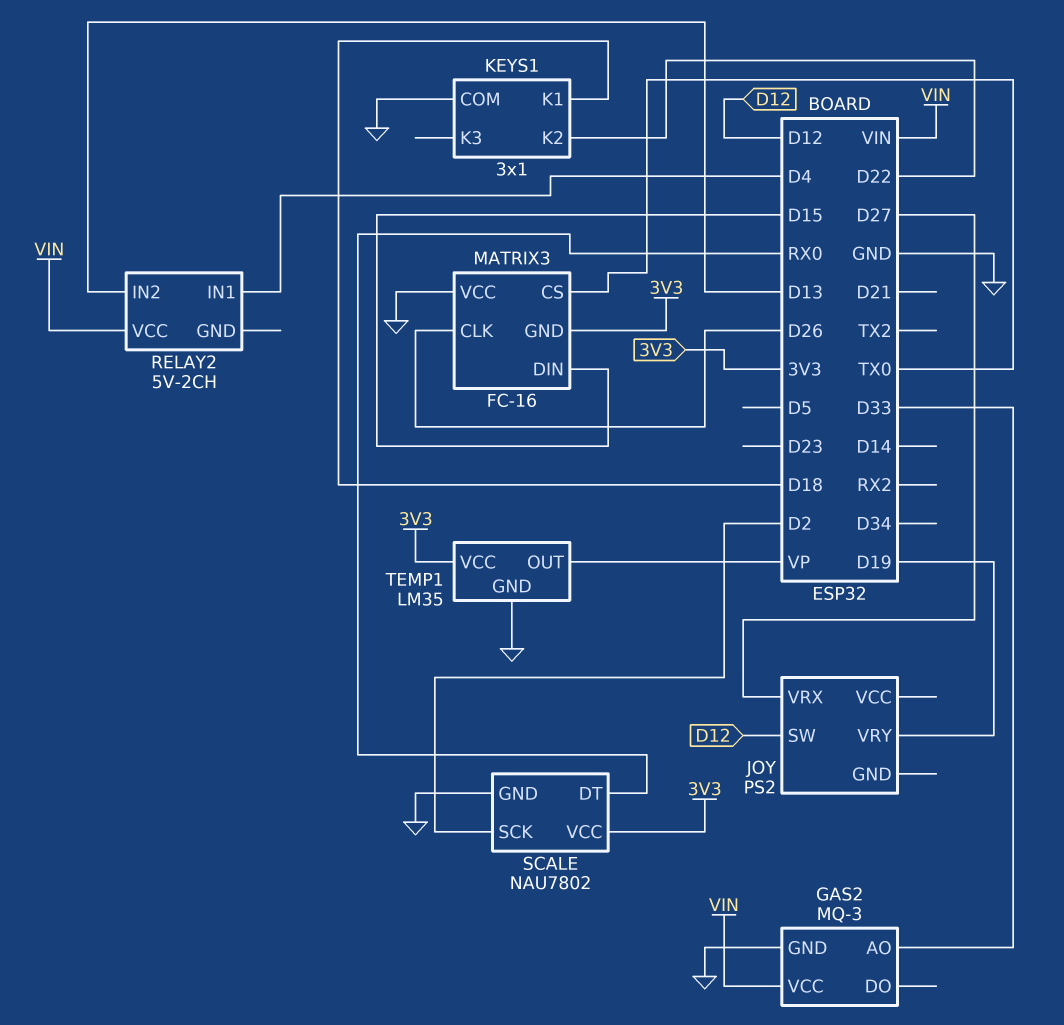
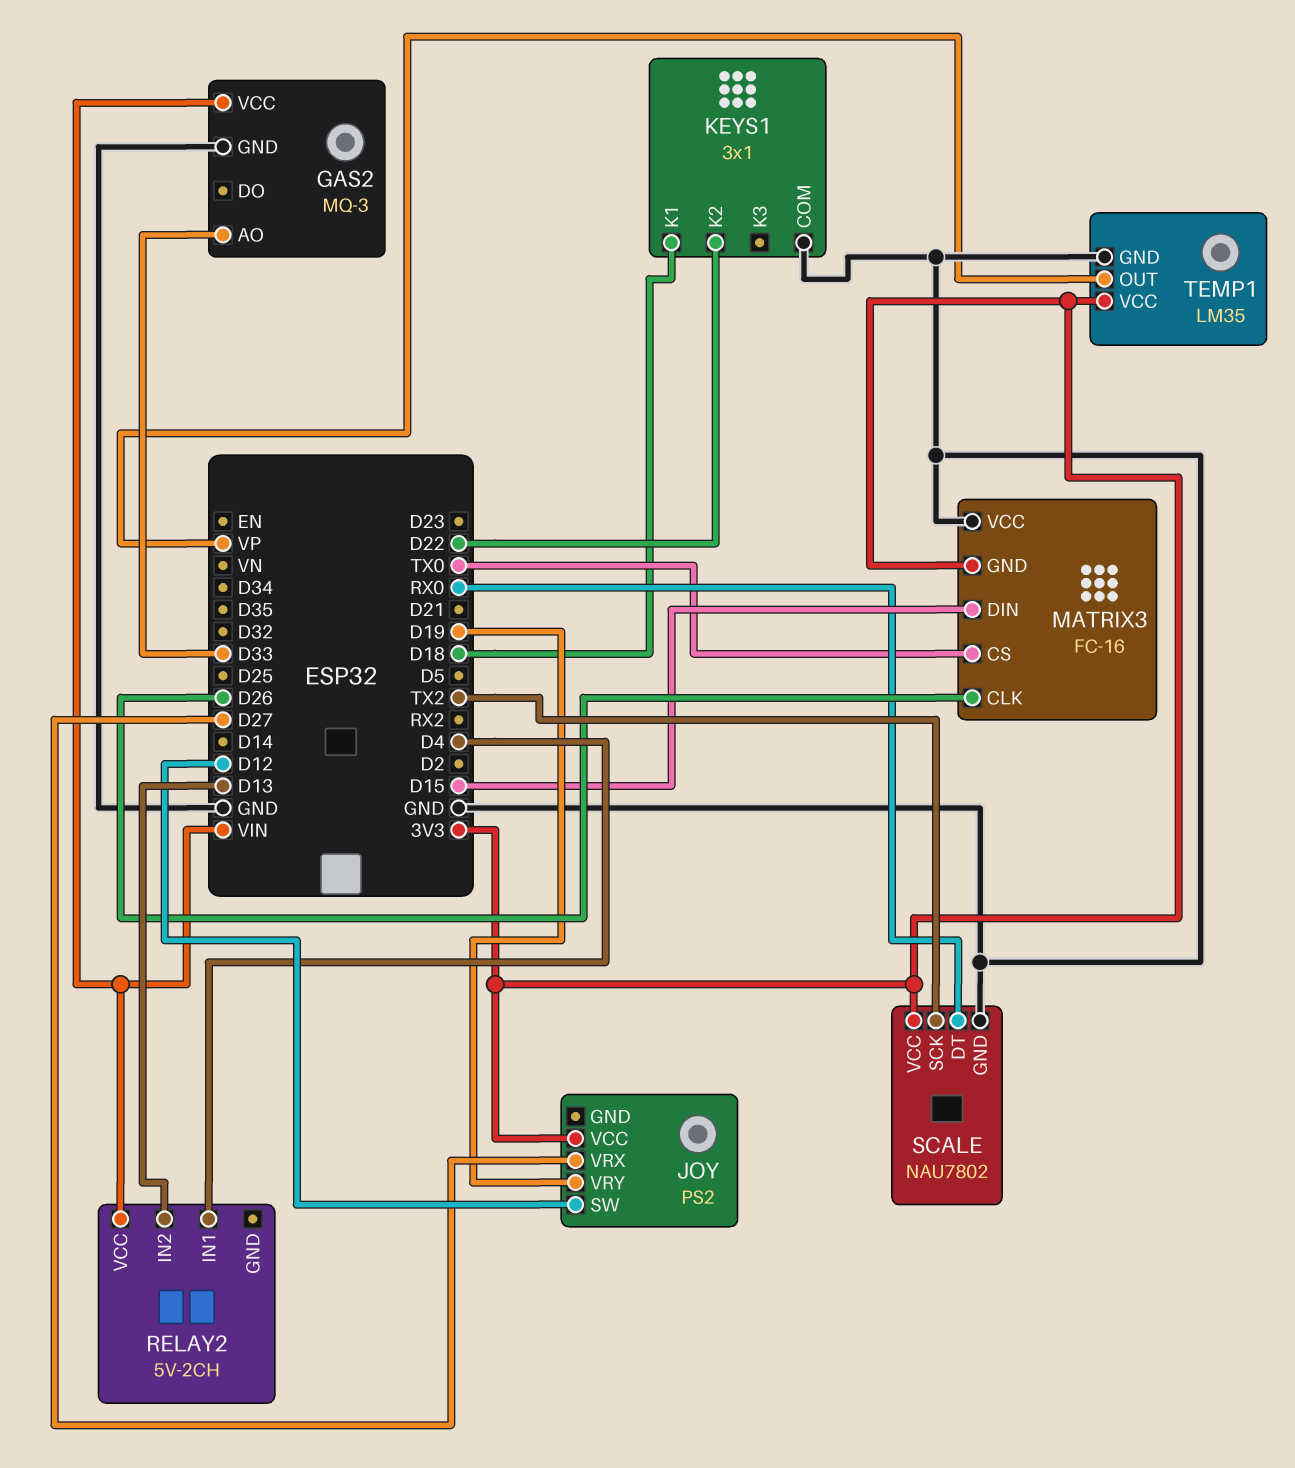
JOY pin VCC: none -> 3V3
SCALE pin SCK: D2 -> TX2

